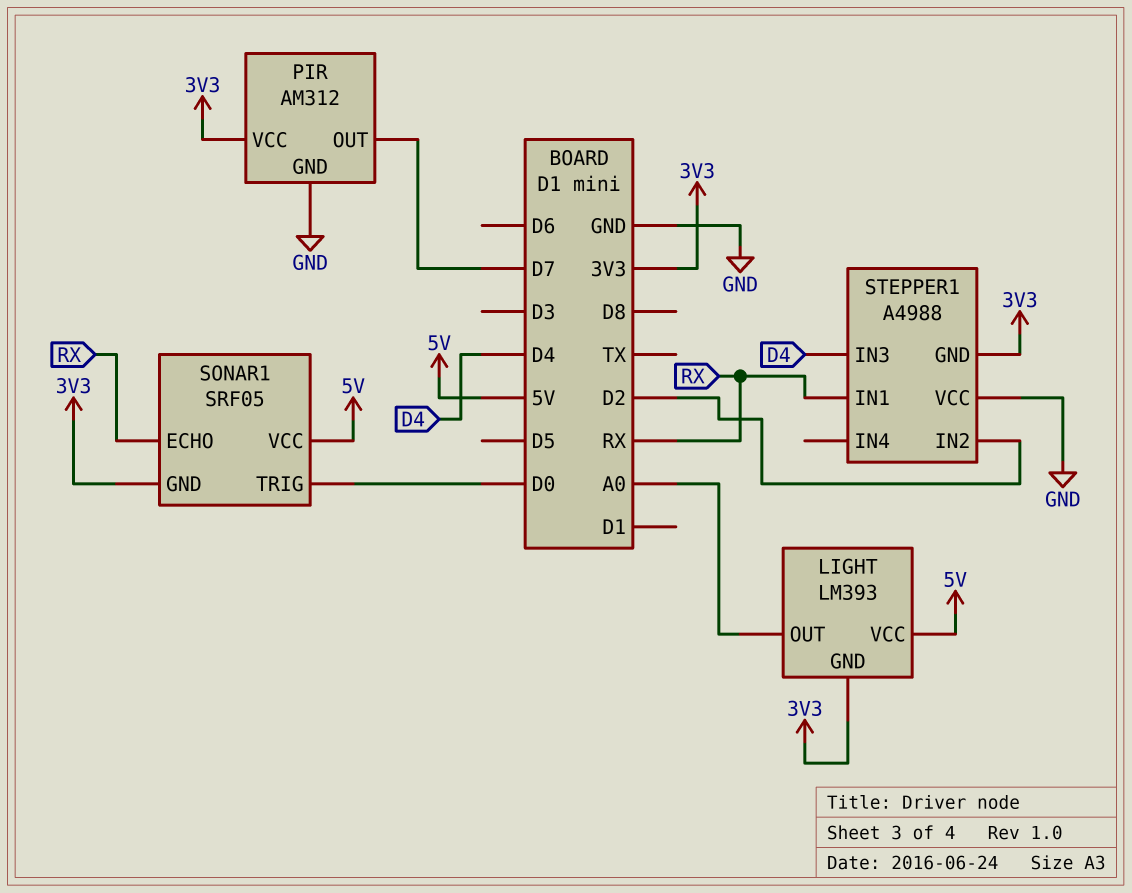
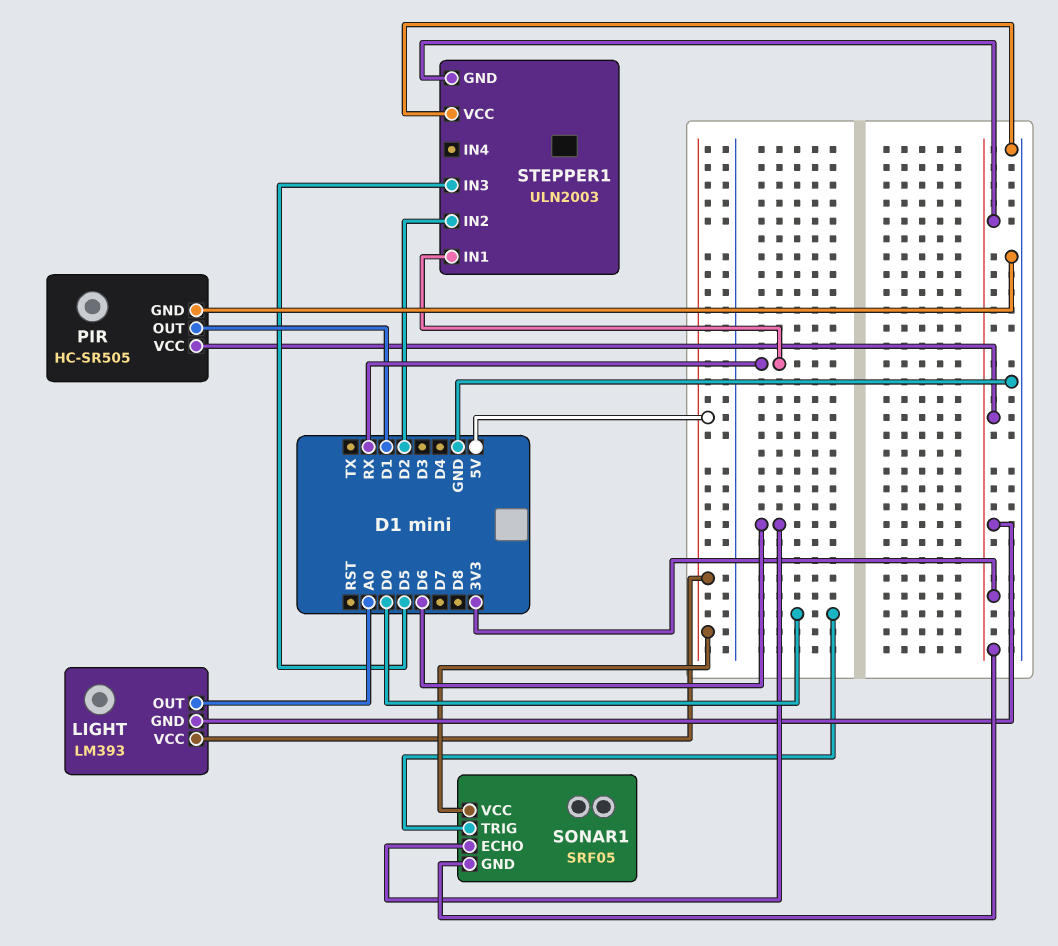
PIR: AM312 -> HC-SR505
PIR pin OUT: D7 -> D1
SONAR1 pin ECHO: RX -> D6
STEPPER1: A4988 -> ULN2003
STEPPER1 pin IN3: D4 -> D5

